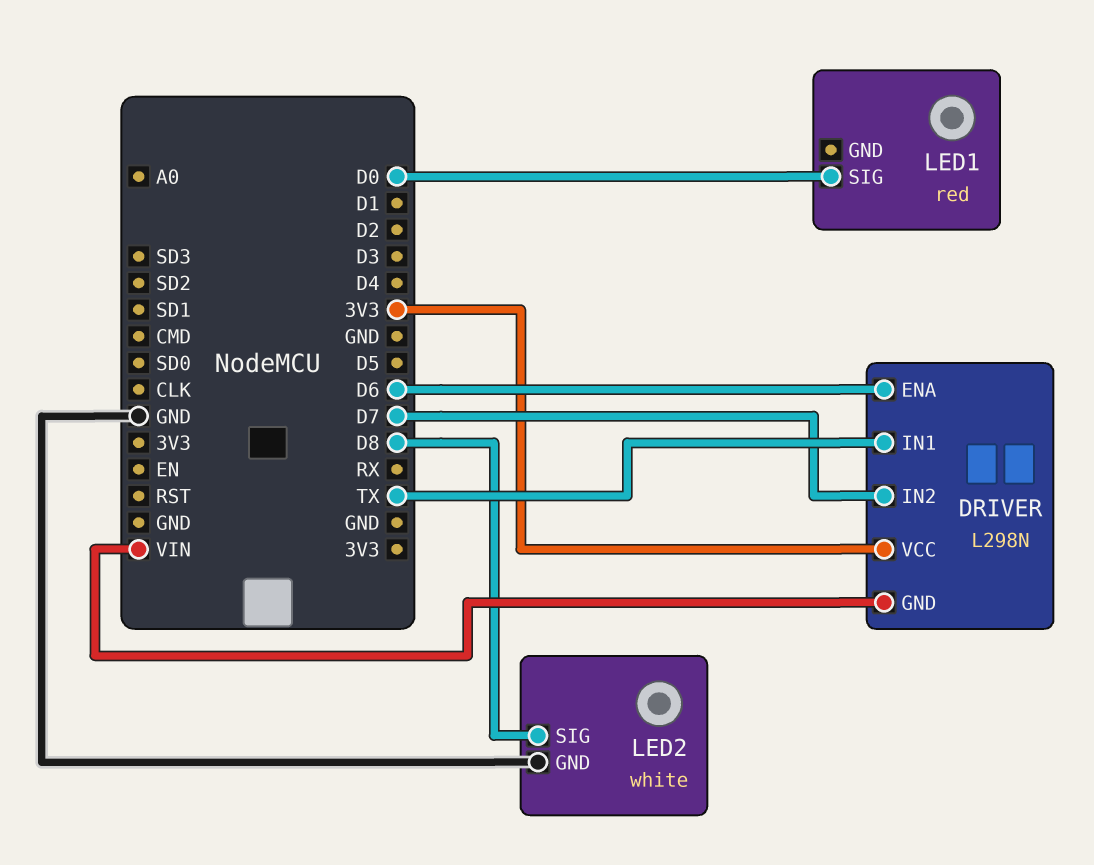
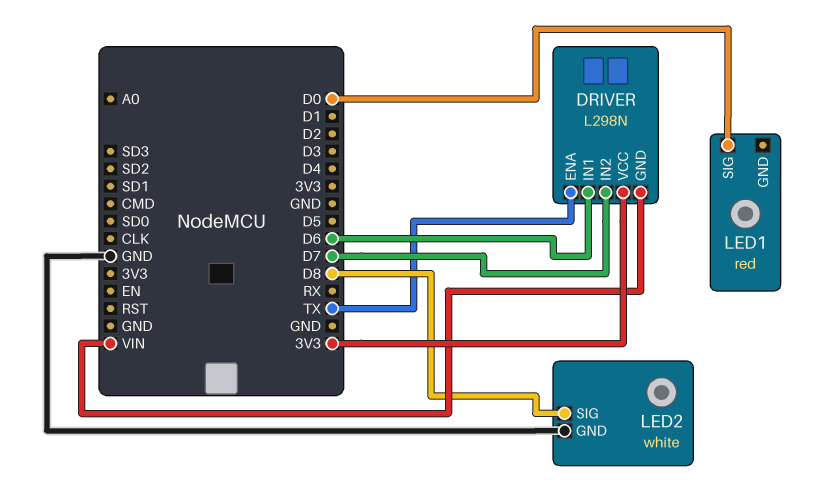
DRIVER pin ENA: D6 -> TX
DRIVER pin IN1: TX -> D6

